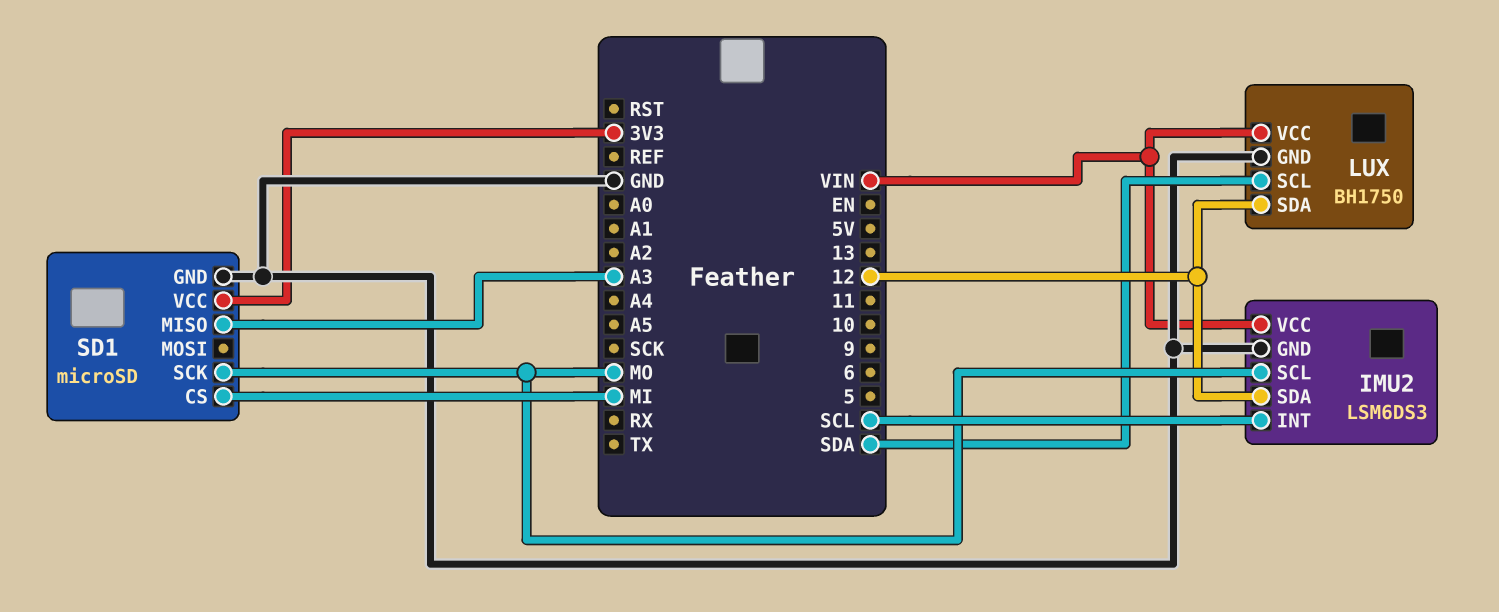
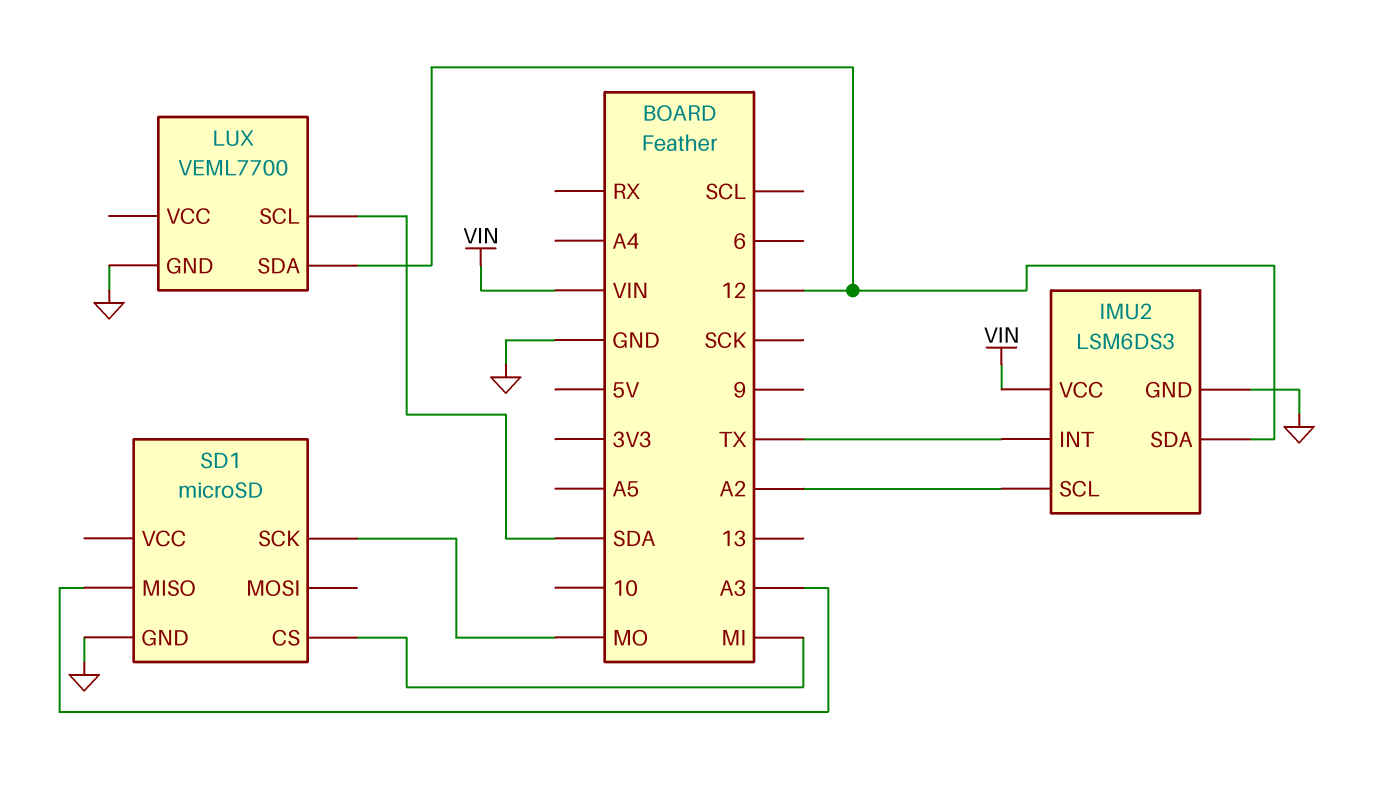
IMU2 pin INT: SCL -> TX
IMU2 pin SCL: MO -> A2
LUX: BH1750 -> VEML7700
LUX pin VCC: VIN -> none
SD1 pin VCC: 3V3 -> none

